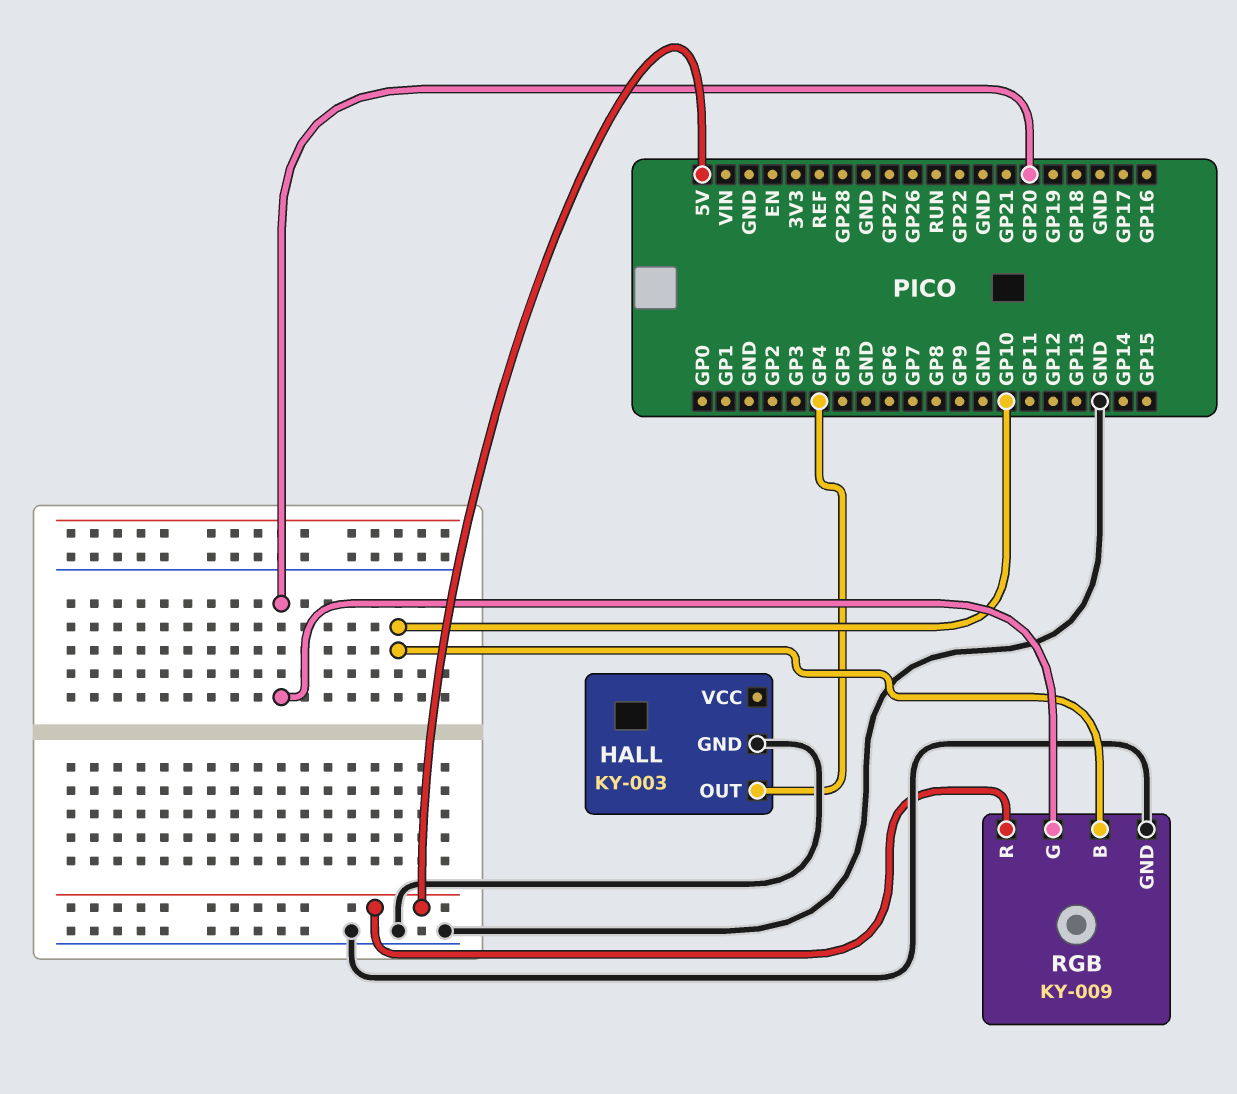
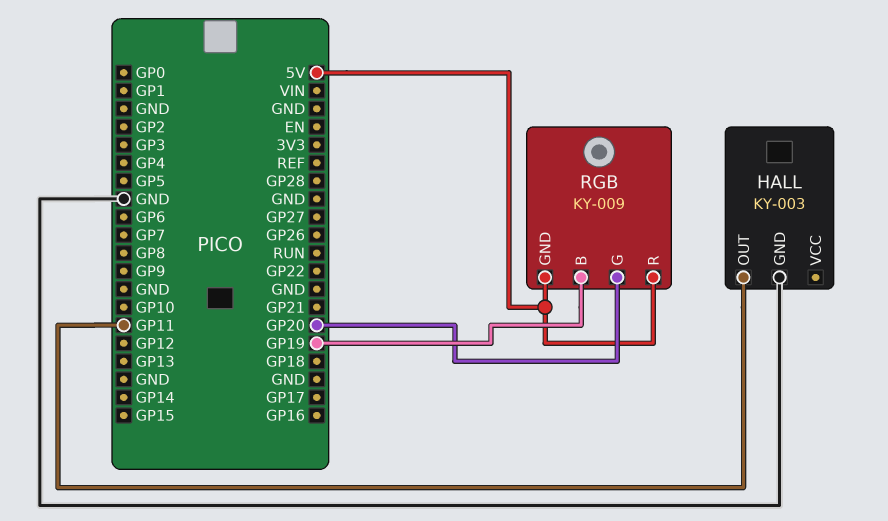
HALL pin OUT: GP4 -> GP11
RGB pin B: GP10 -> GP19
RGB pin GND: GND -> 5V

